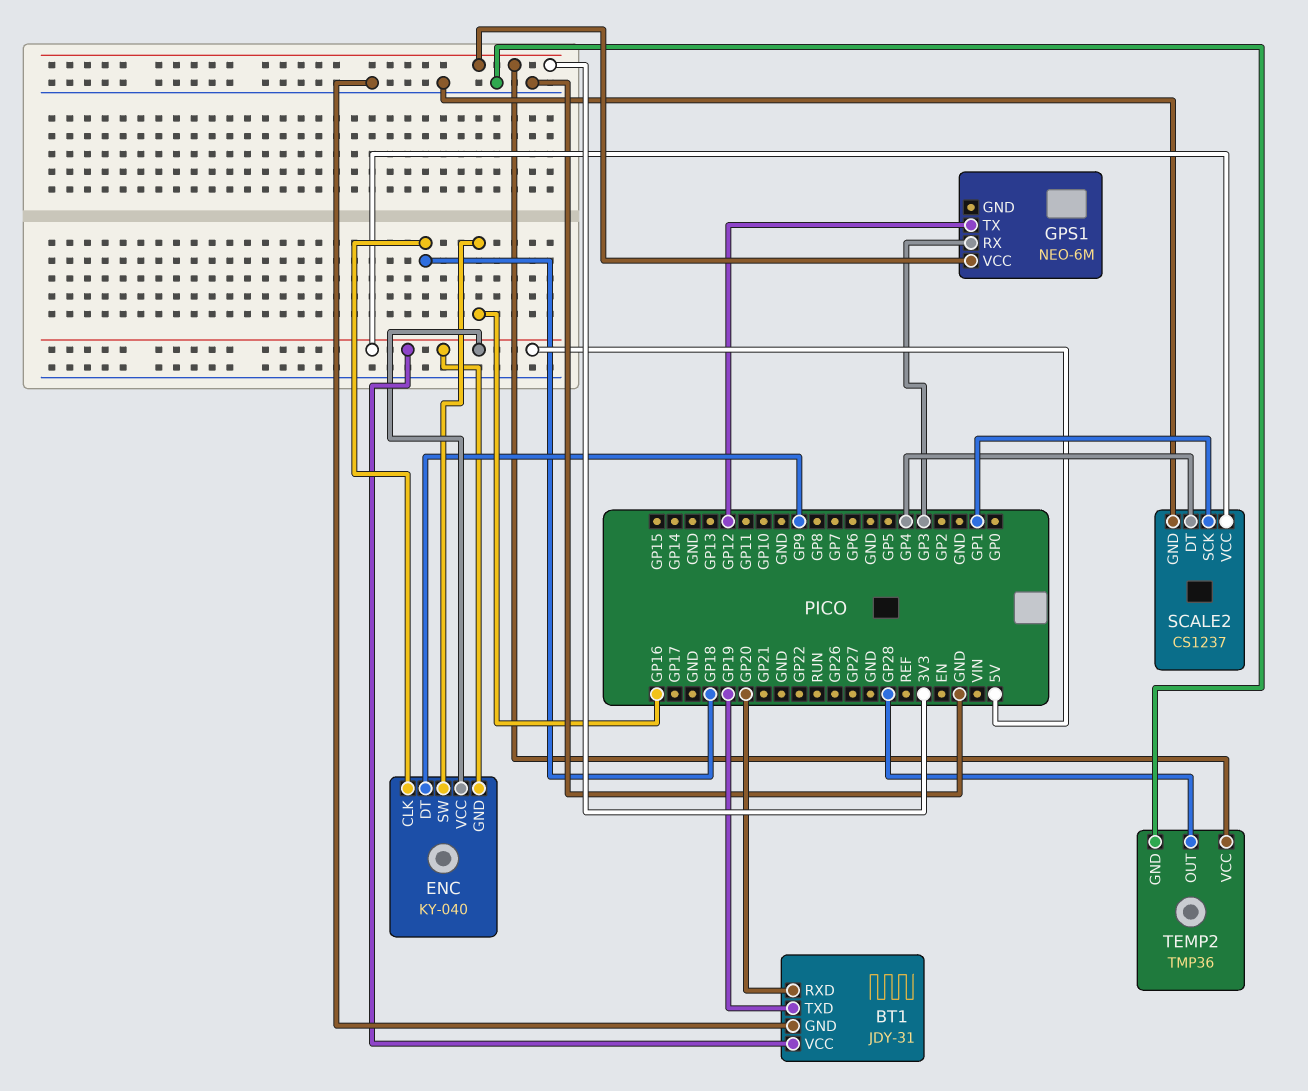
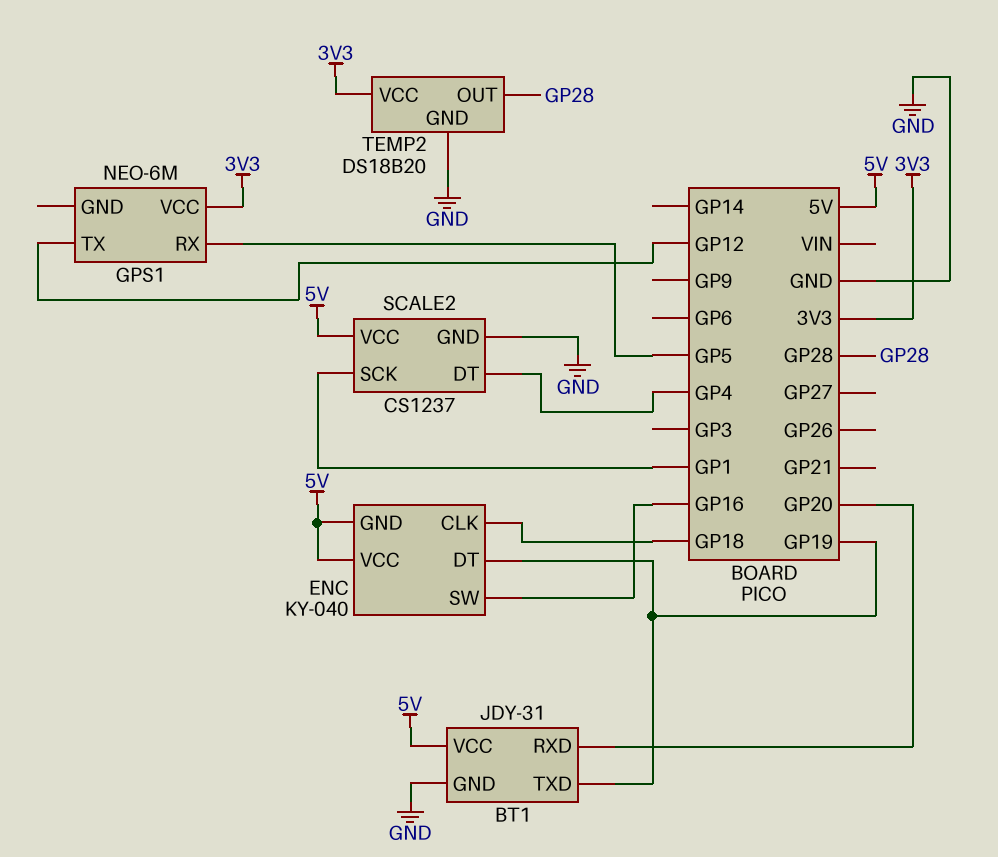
ENC pin DT: GP9 -> GP19
GPS1 pin RX: GP3 -> GP5
TEMP2: TMP36 -> DS18B20

